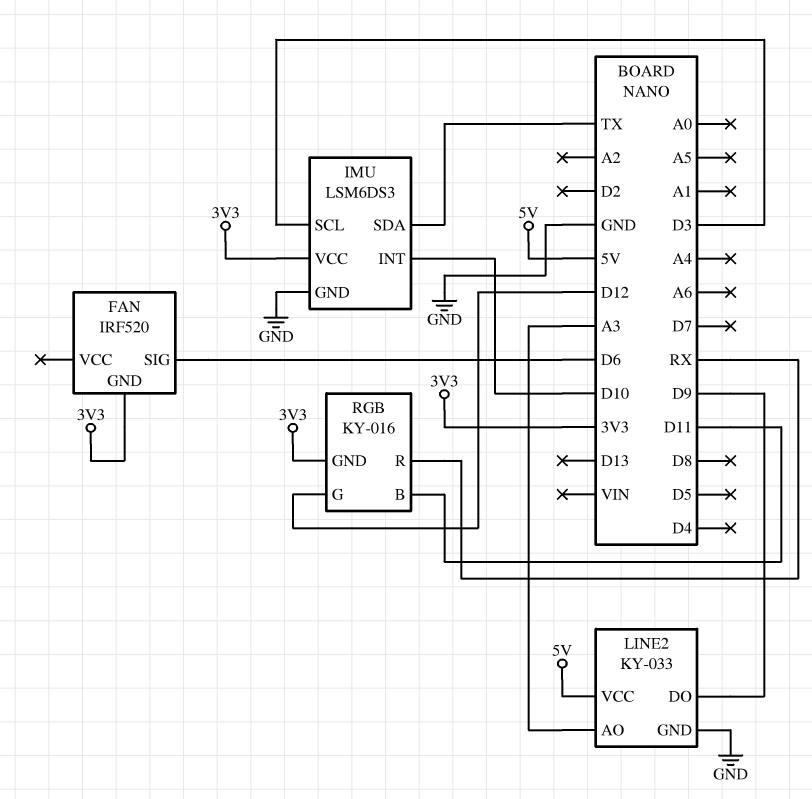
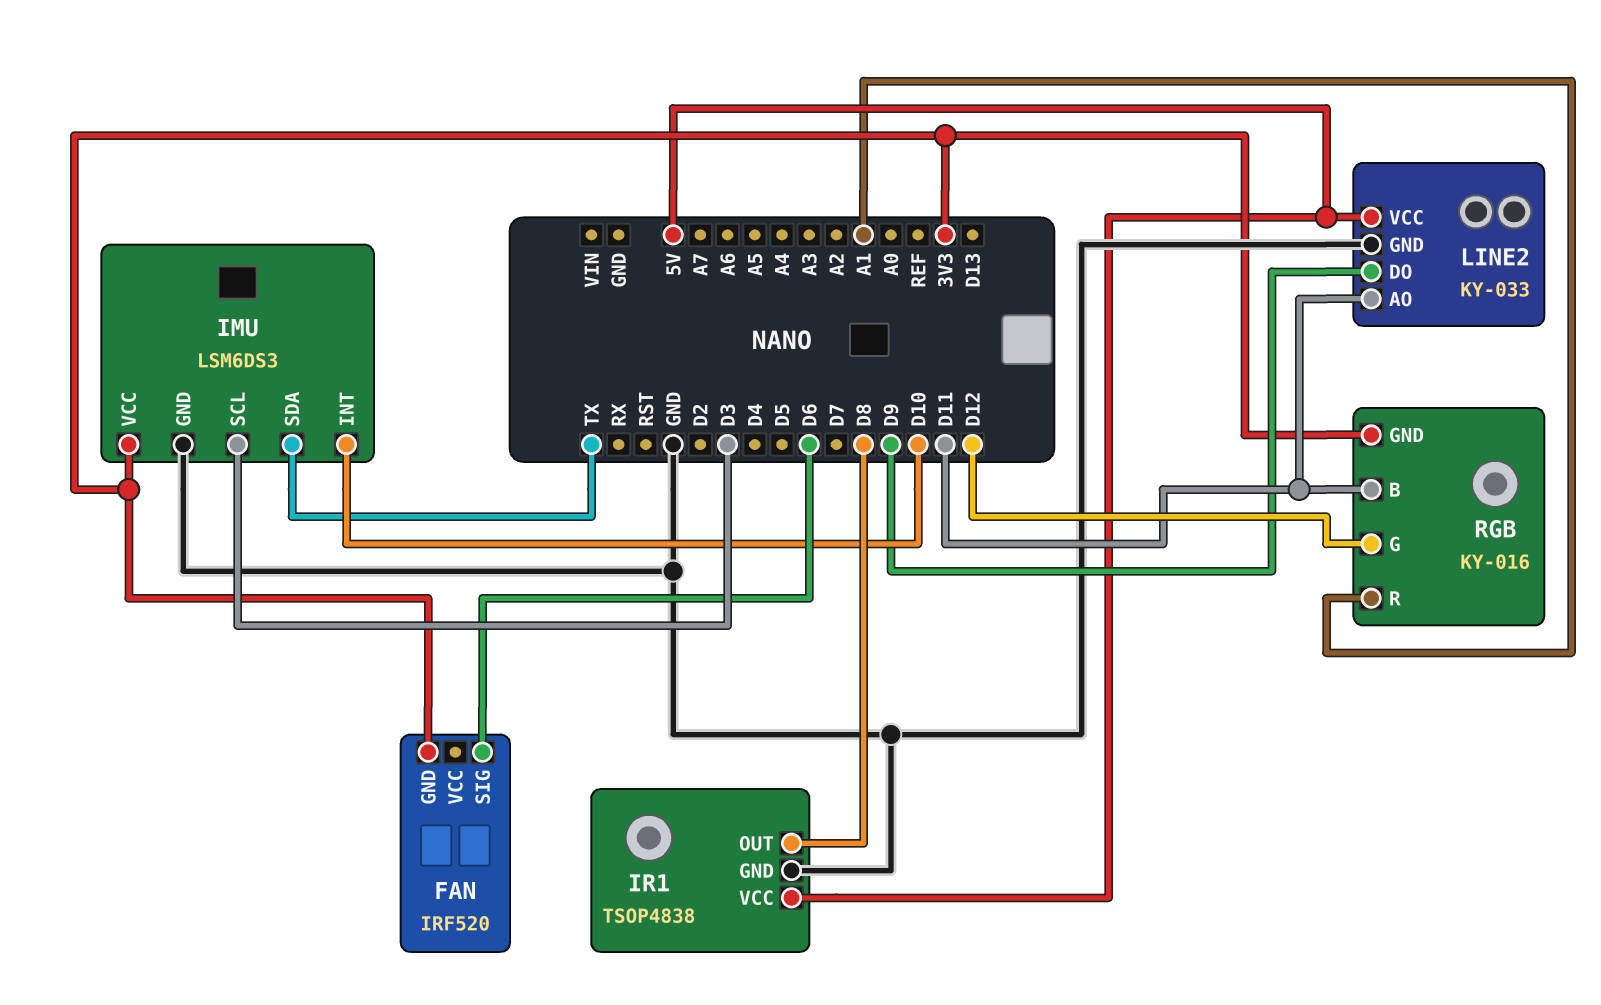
IR1: none -> TSOP4838
IR1 pin GND: none -> GND
IR1 pin OUT: none -> D8
IR1 pin VCC: none -> 5V
LINE2 pin AO: A3 -> D11
RGB pin R: RX -> A1

